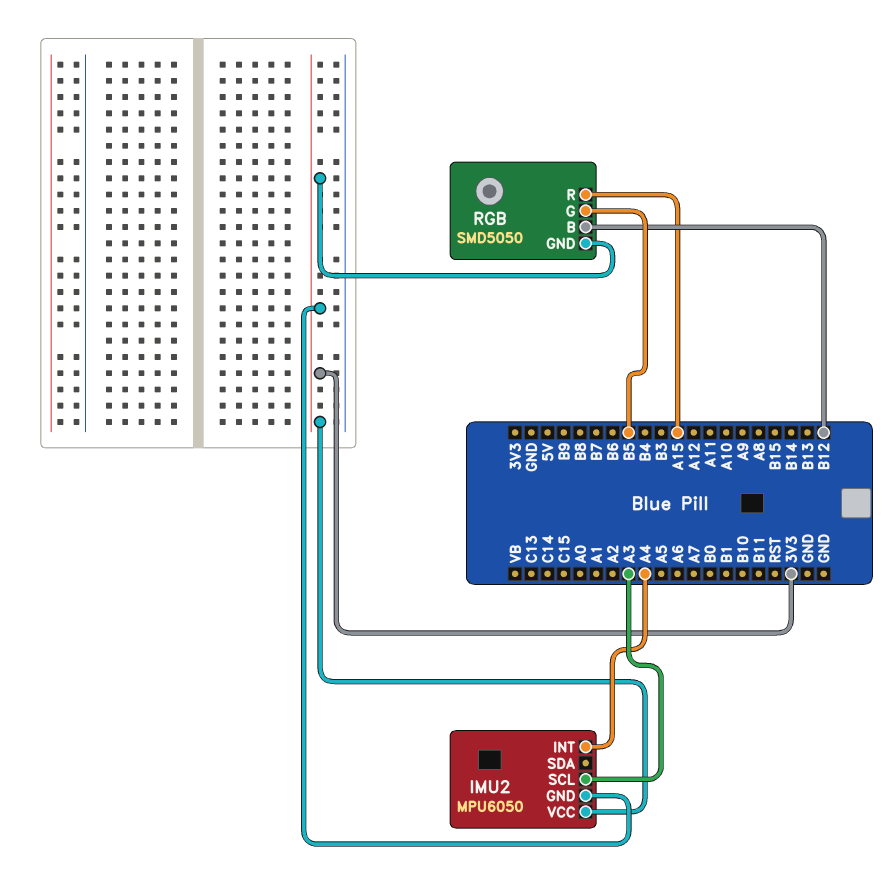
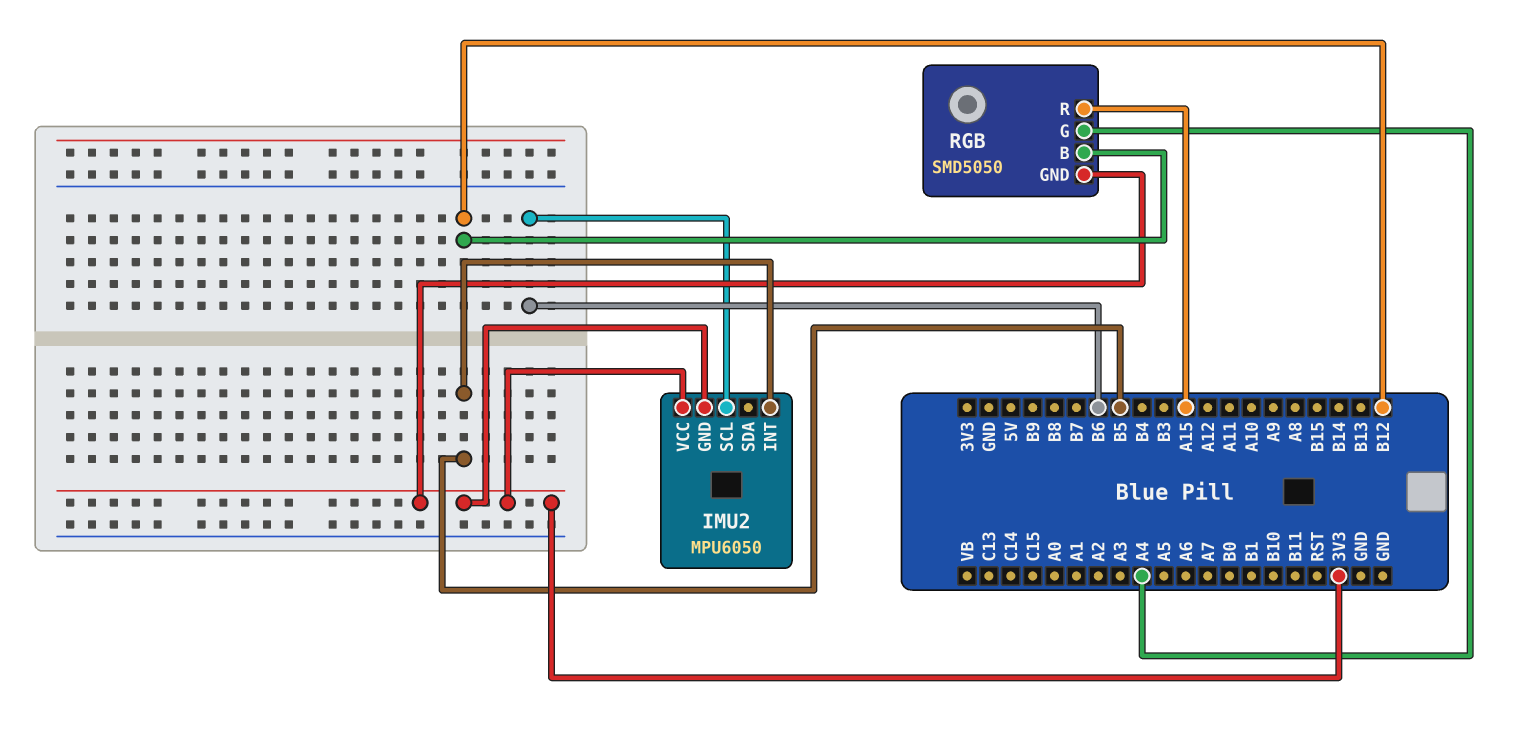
IMU2 pin INT: A4 -> B5
IMU2 pin SCL: A3 -> B6
RGB pin G: B5 -> A4

